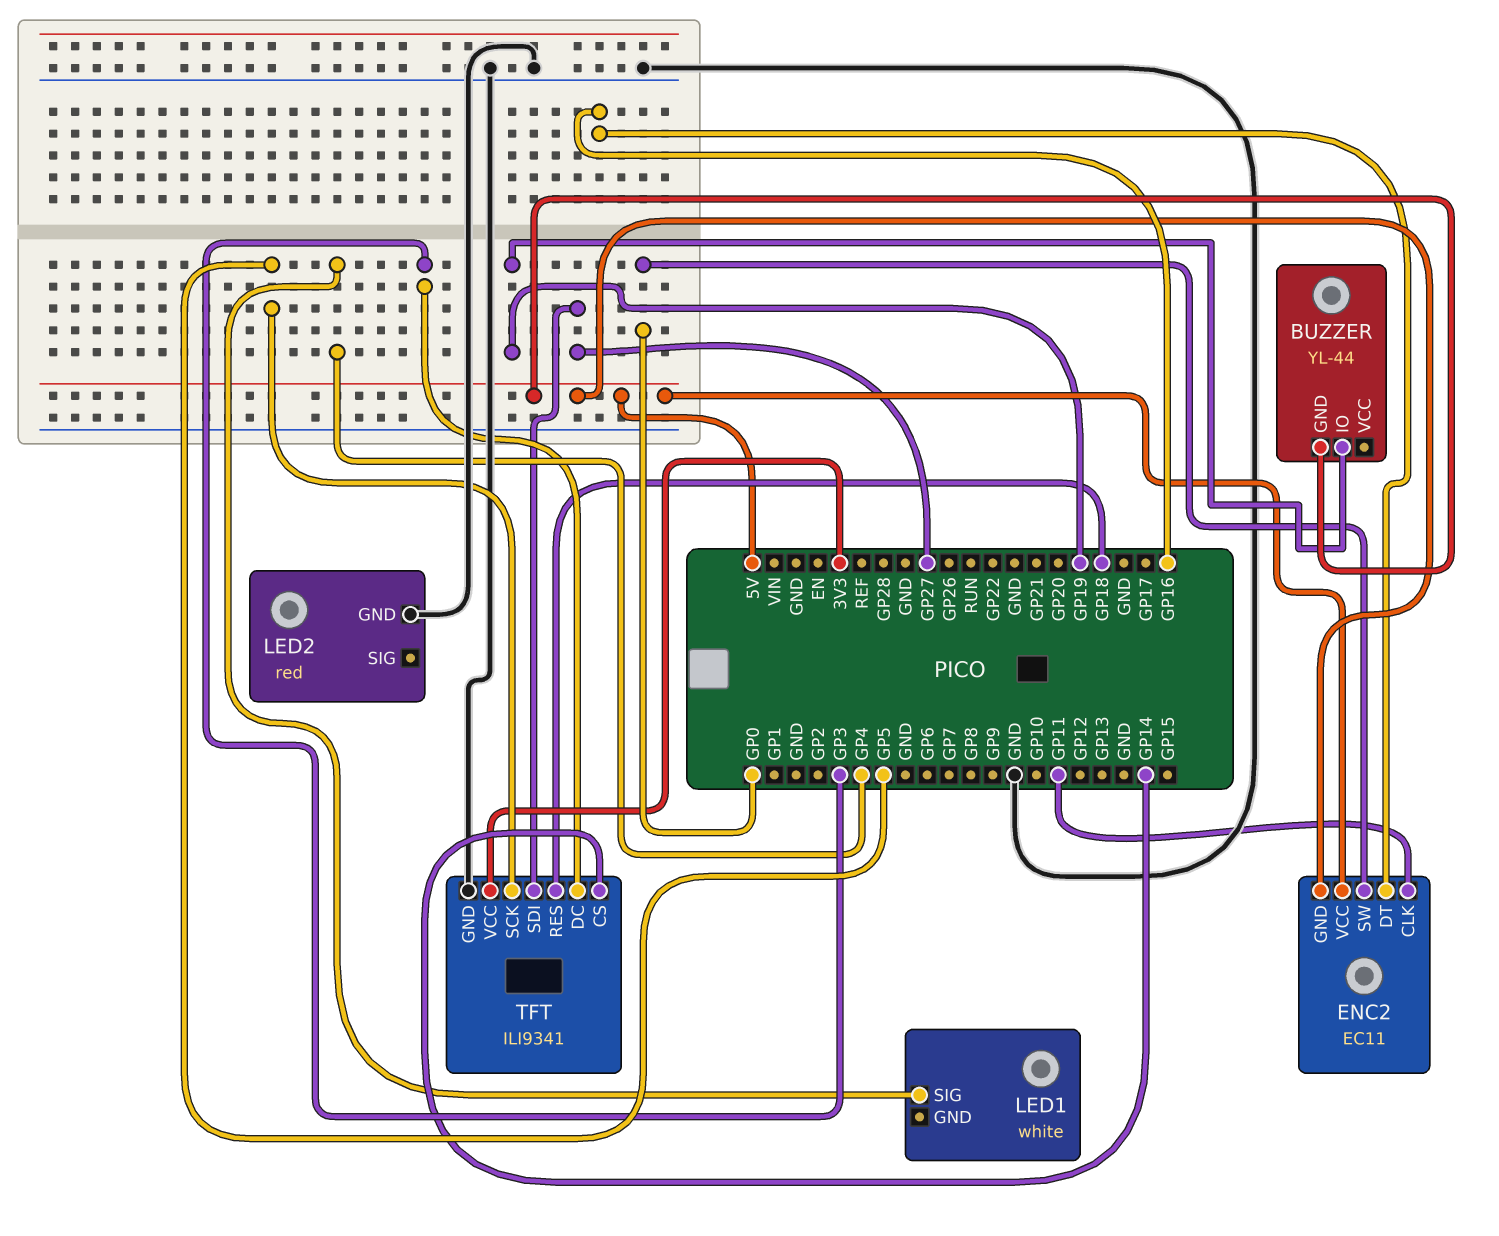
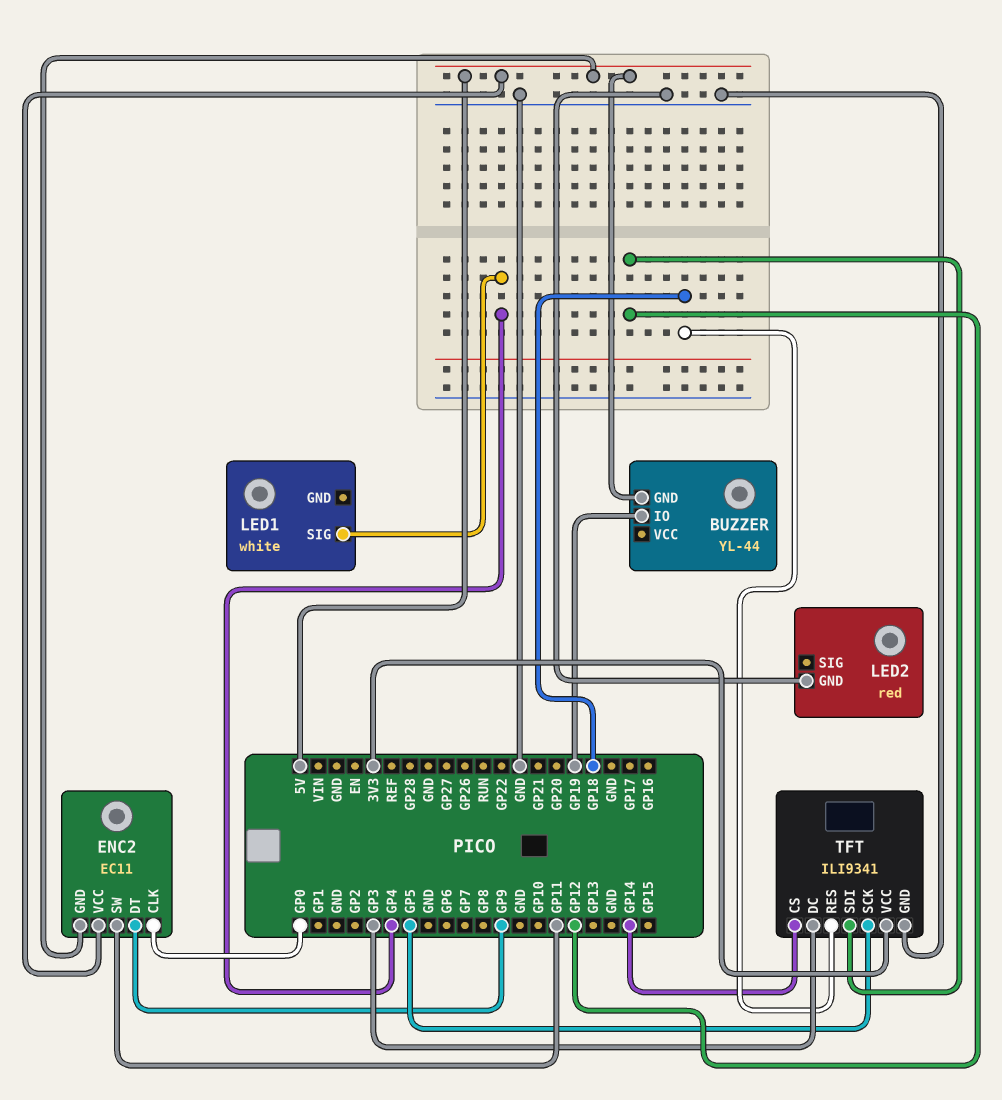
ENC2 pin CLK: GP11 -> GP0
ENC2 pin DT: GP16 -> GP9
ENC2 pin SW: GP0 -> GP11
TFT pin SDI: GP27 -> GP12

